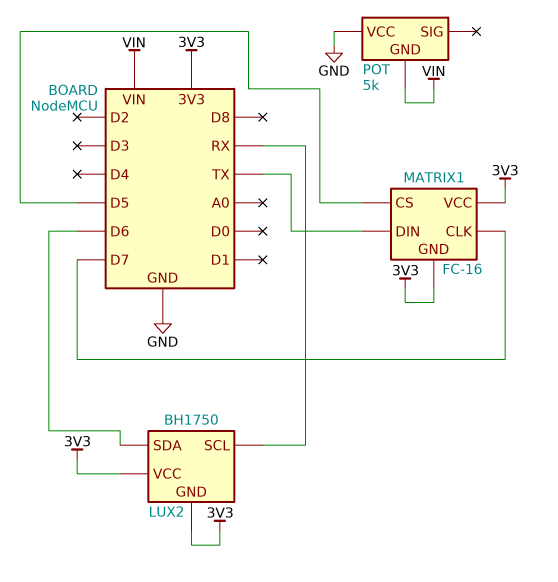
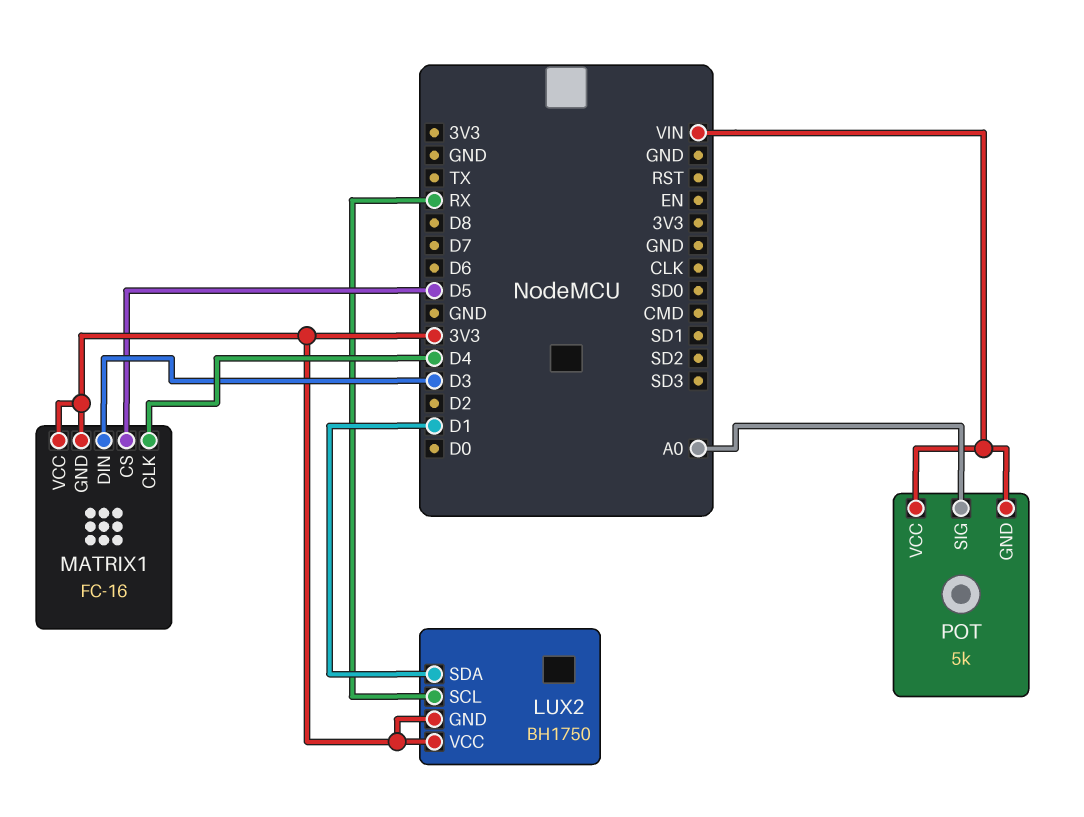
LUX2 pin SDA: D6 -> D1
MATRIX1 pin CLK: D7 -> D4
MATRIX1 pin DIN: TX -> D3
POT pin SIG: none -> A0
POT pin VCC: GND -> VIN

